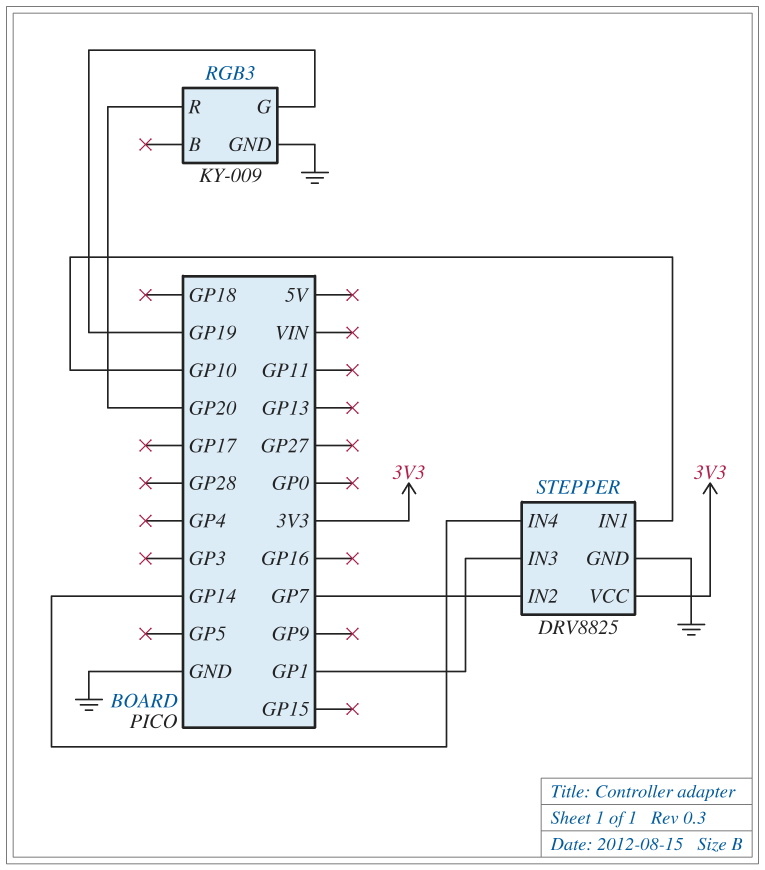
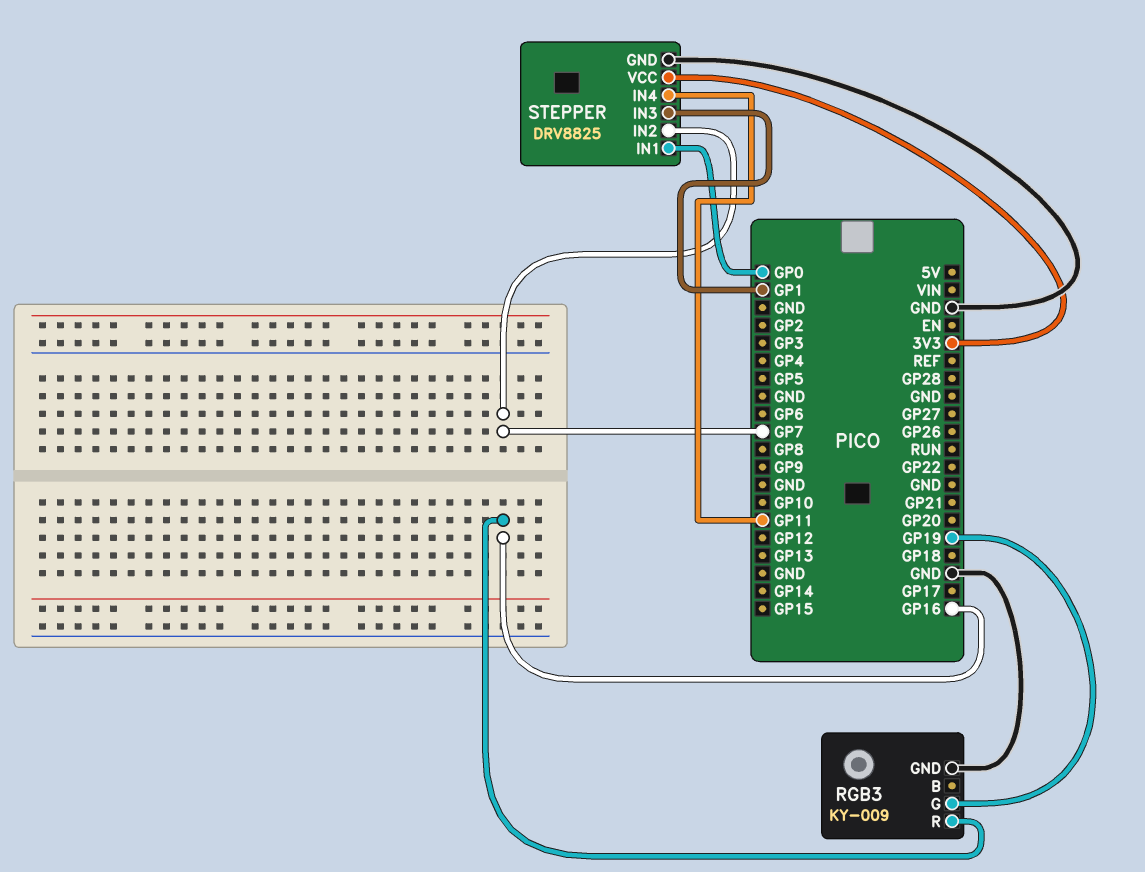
RGB3 pin R: GP20 -> GP16
STEPPER pin IN1: GP10 -> GP0
STEPPER pin IN4: GP14 -> GP11

